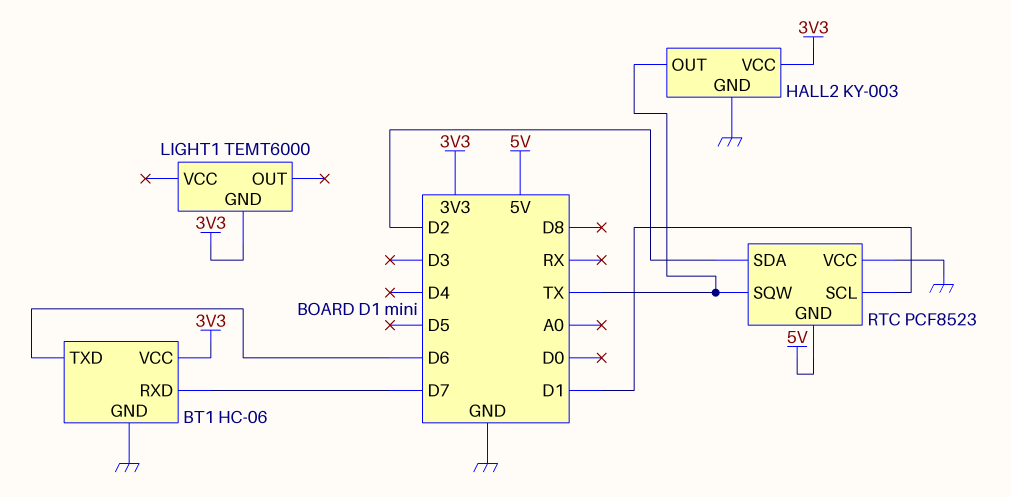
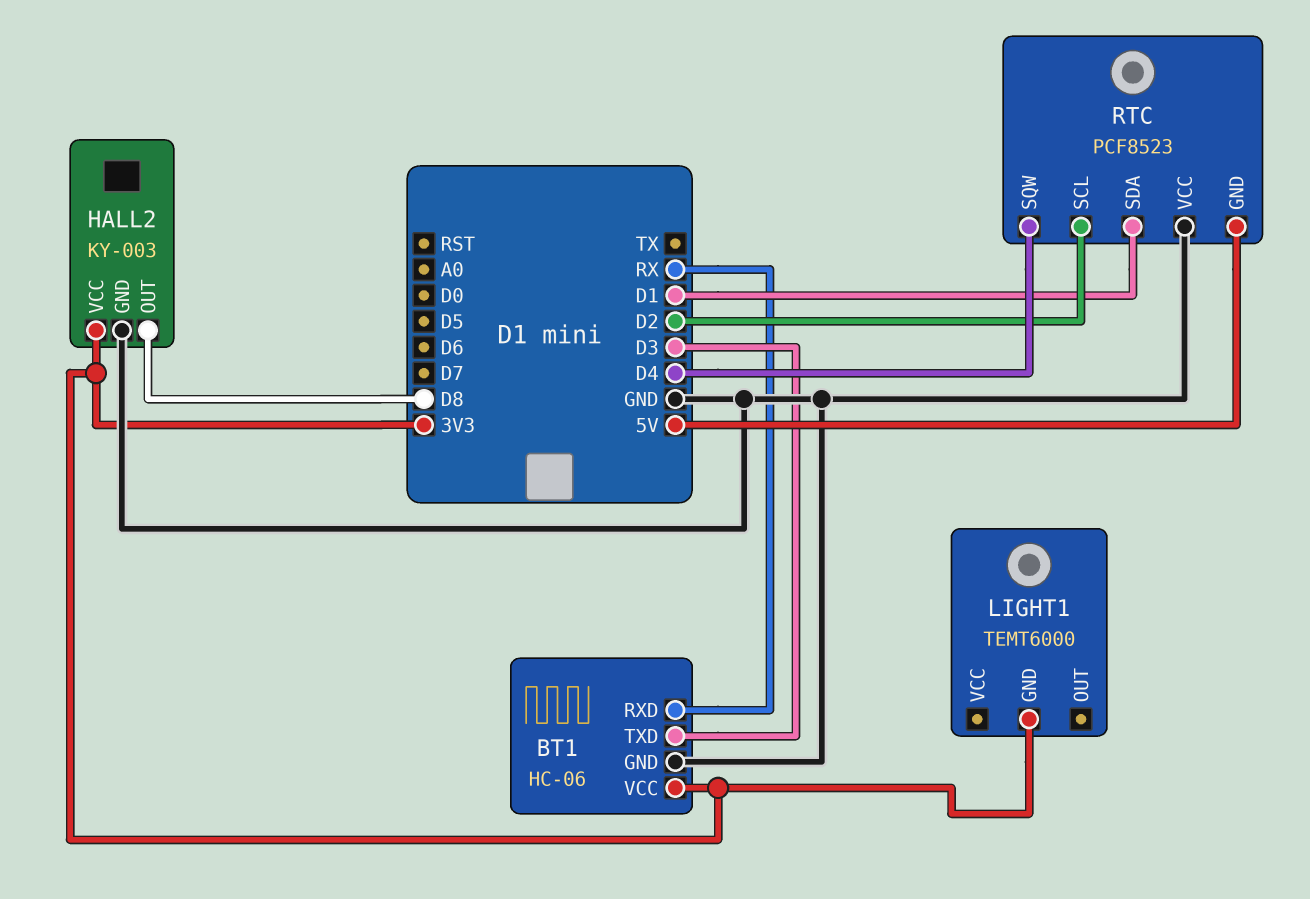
BT1 pin RXD: D7 -> RX
BT1 pin TXD: D6 -> D3
HALL2 pin OUT: TX -> D8
RTC pin SCL: D1 -> D2
RTC pin SDA: D2 -> D1
RTC pin SQW: TX -> D4

